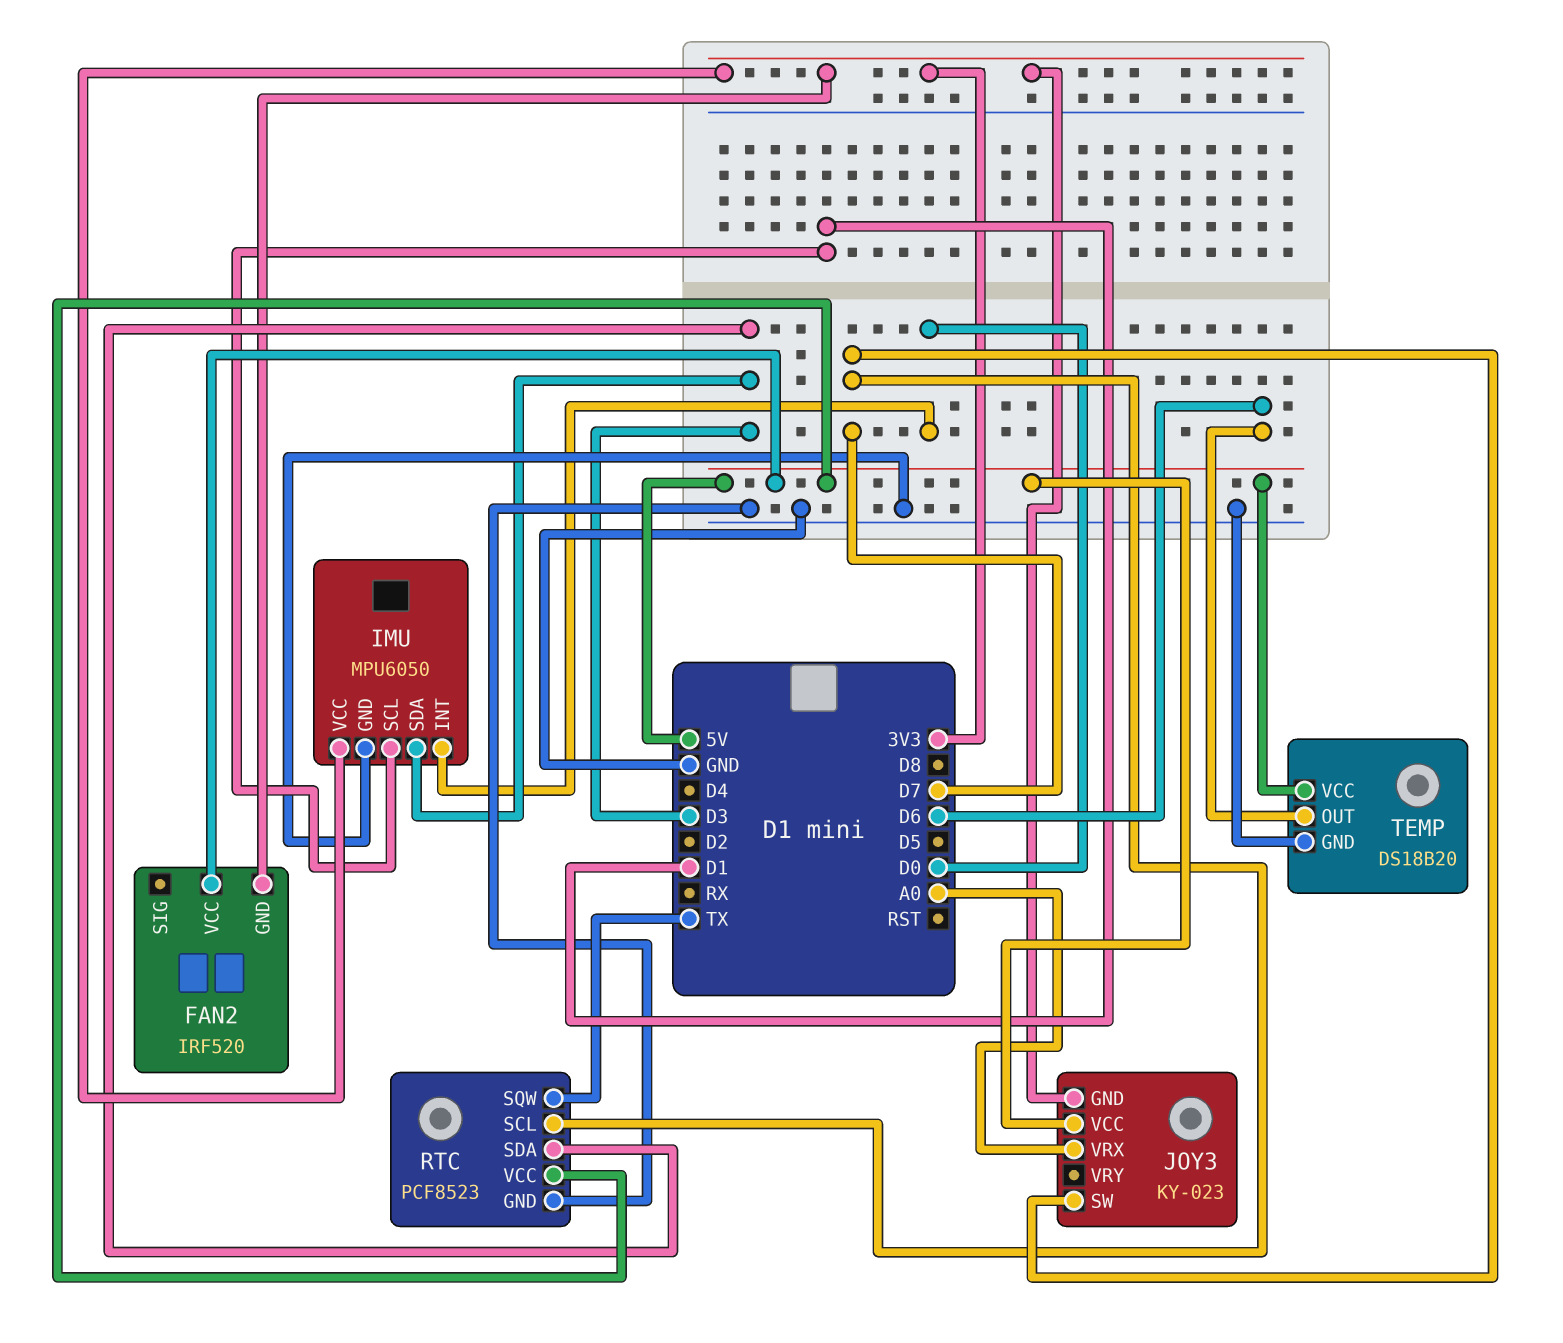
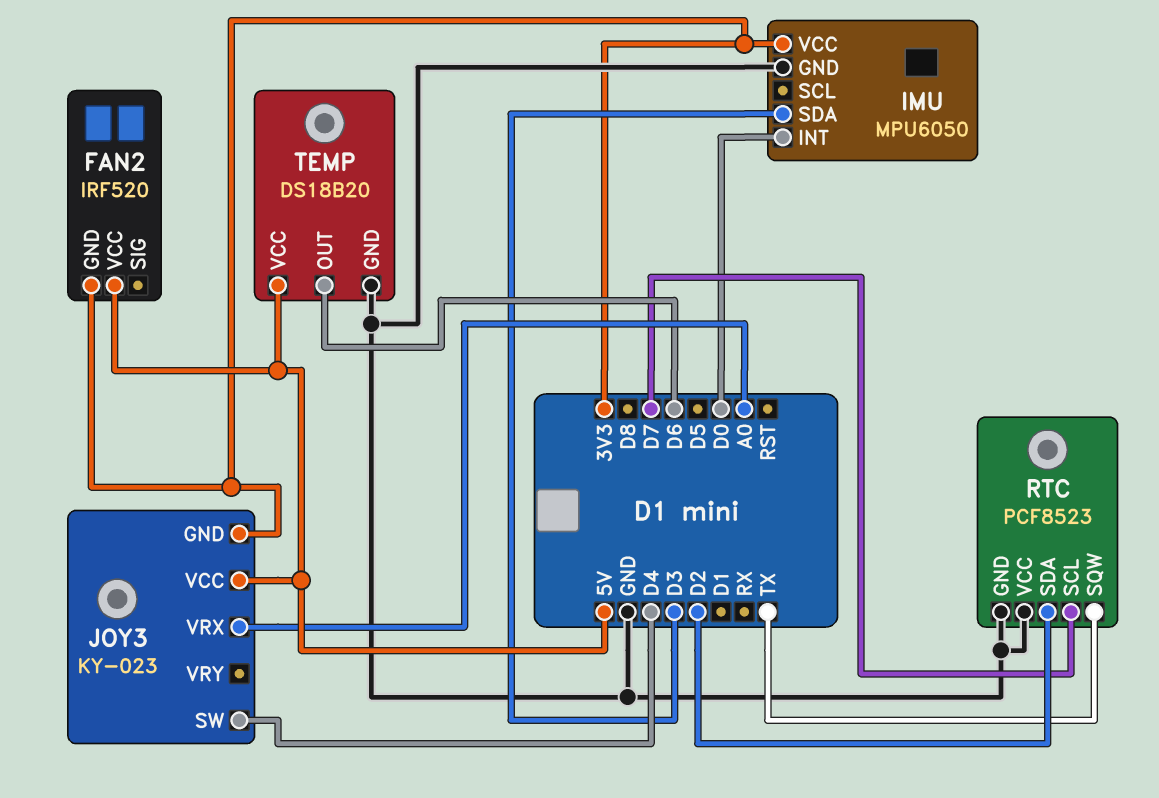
IMU pin SCL: D1 -> none
JOY3 pin SW: D7 -> D4
RTC pin SDA: D3 -> D2
RTC pin VCC: 5V -> GND

